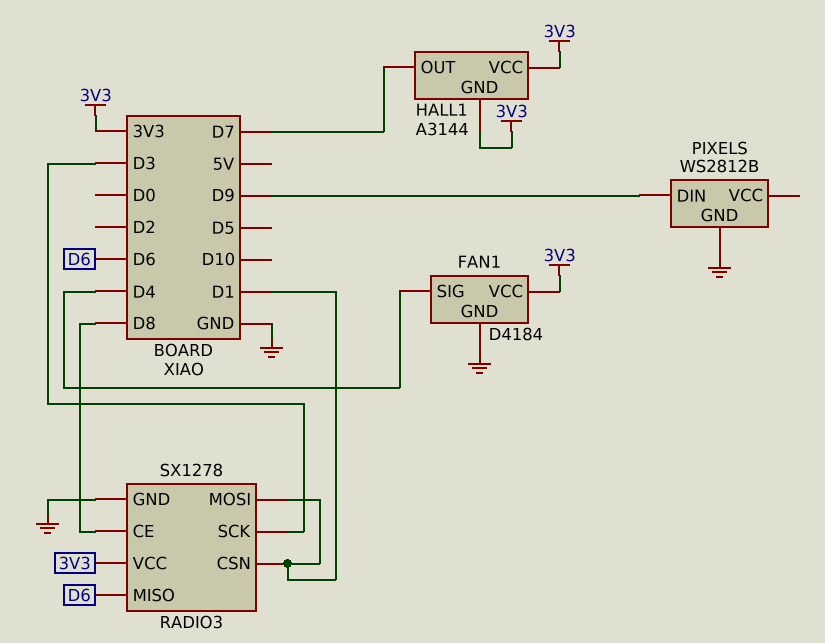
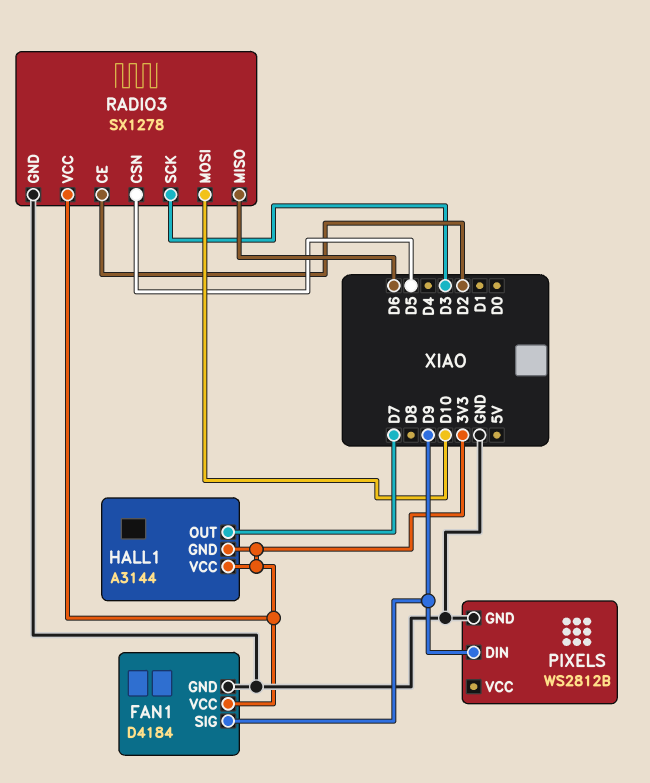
FAN1 pin SIG: D4 -> D9
RADIO3 pin CE: D8 -> D2
RADIO3 pin CSN: D1 -> D5
RADIO3 pin MOSI: D1 -> D10

